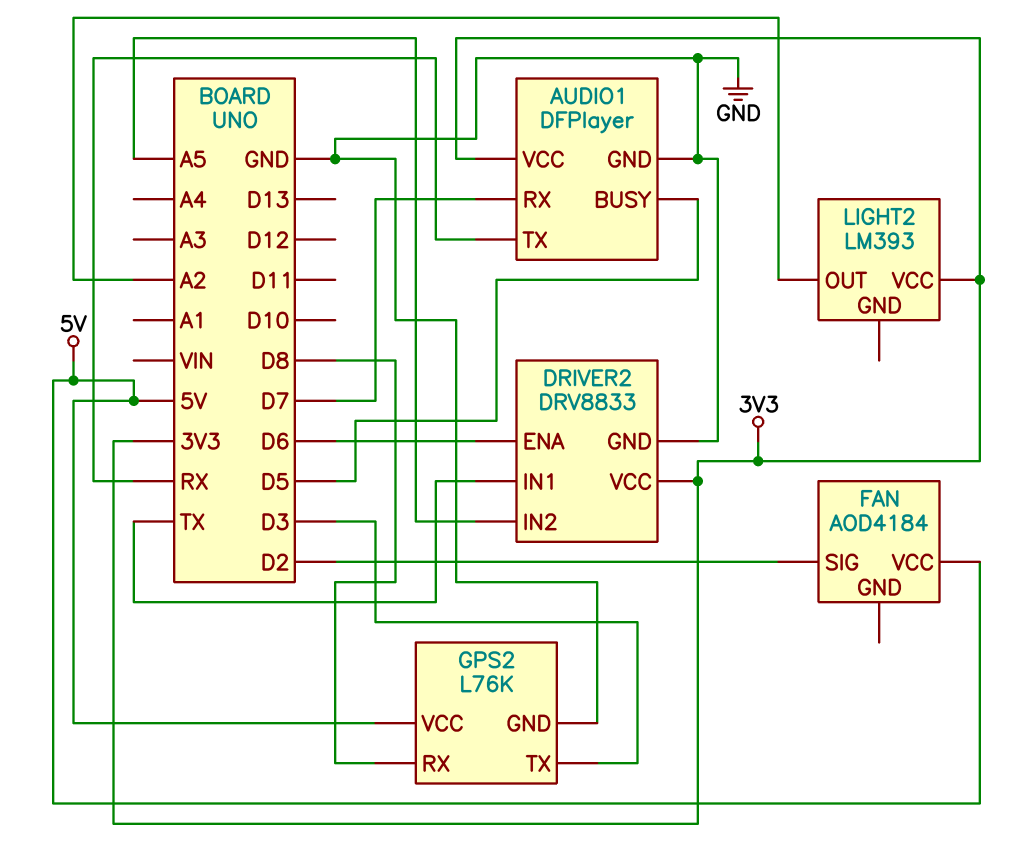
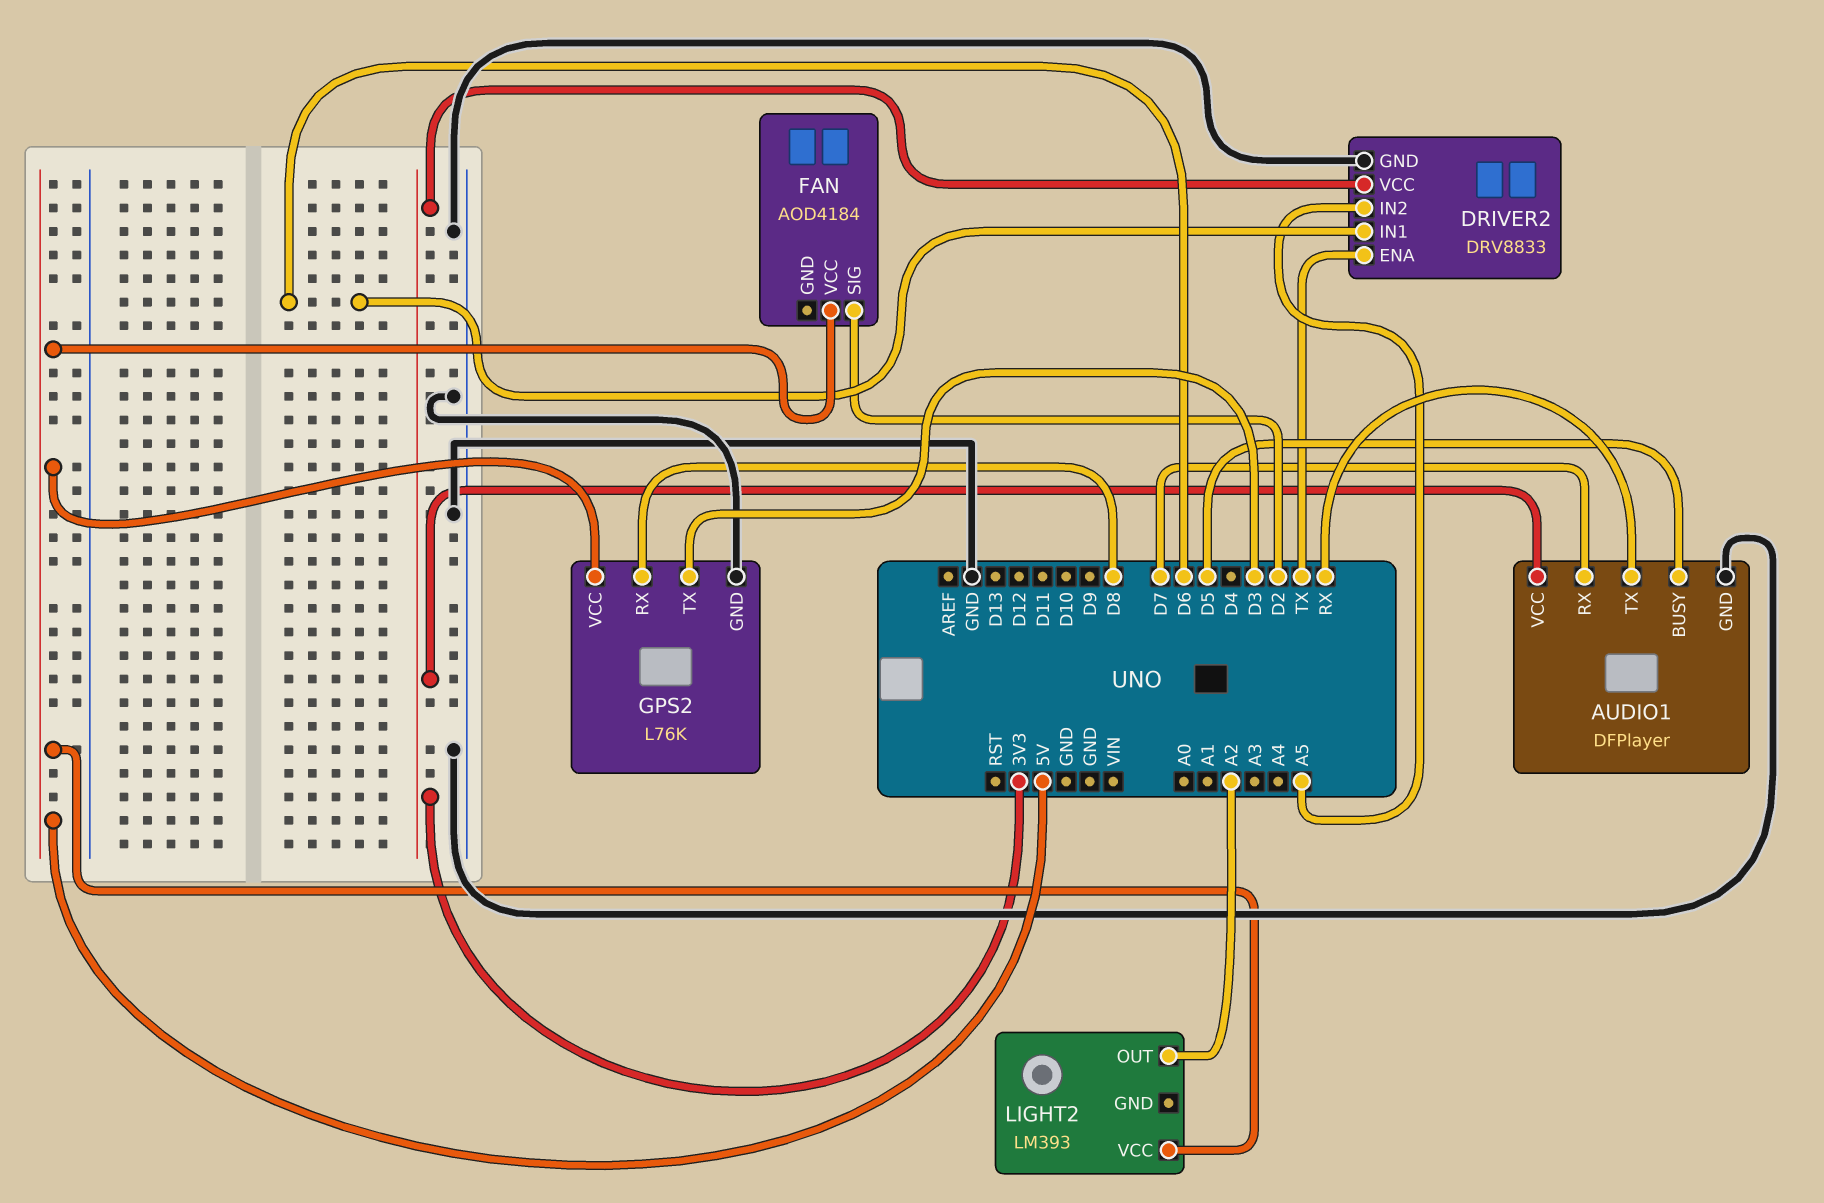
DRIVER2 pin ENA: D6 -> TX
DRIVER2 pin IN1: TX -> D6
LIGHT2 pin VCC: 3V3 -> 5V

